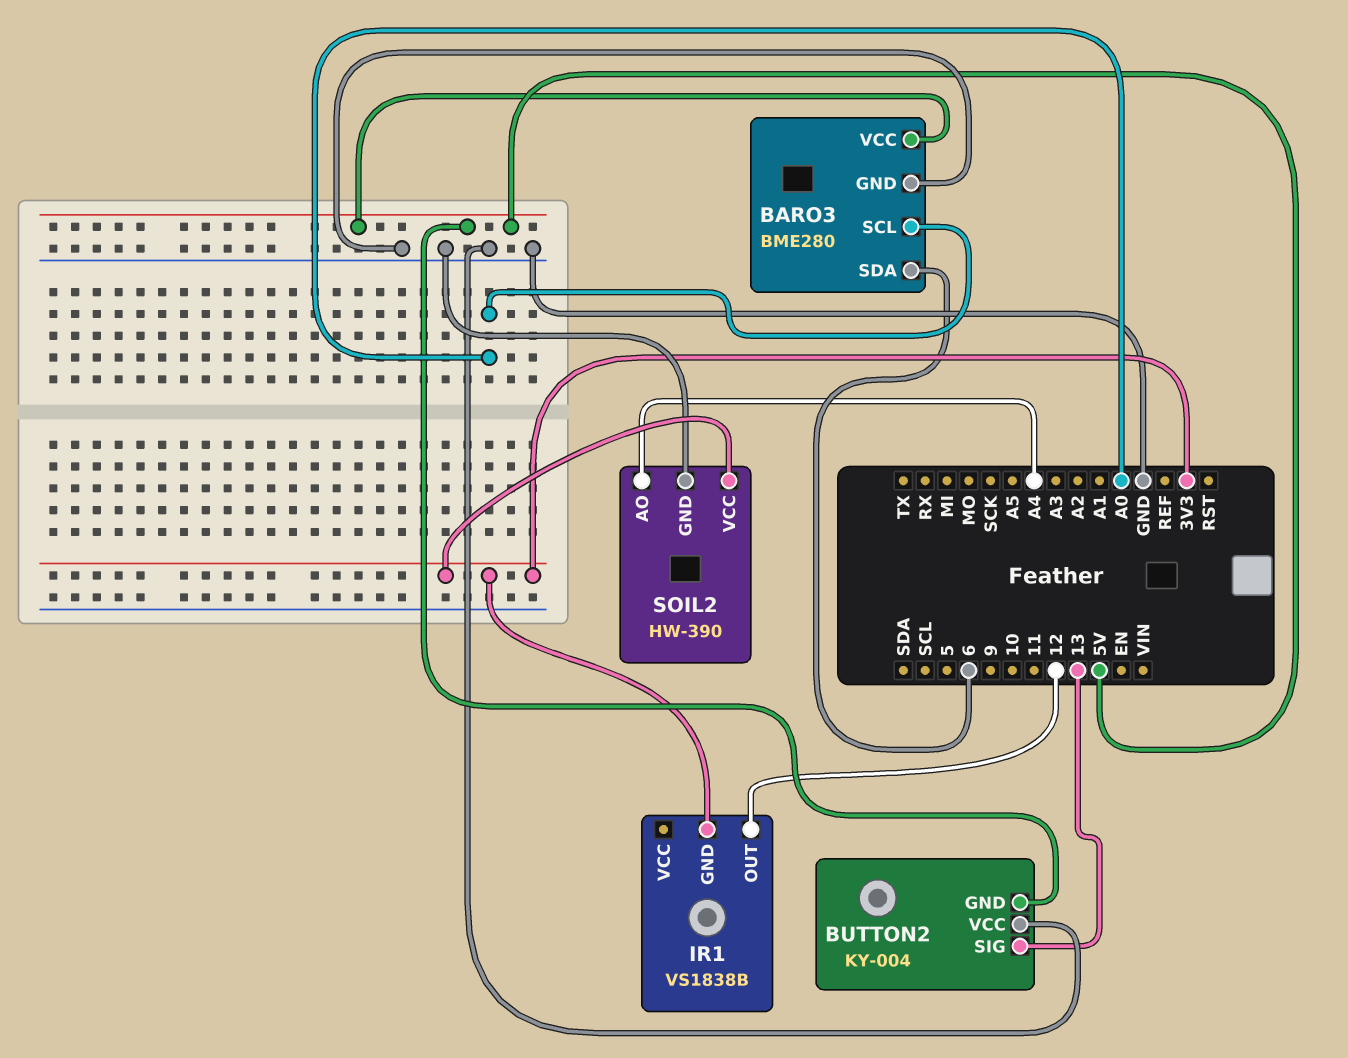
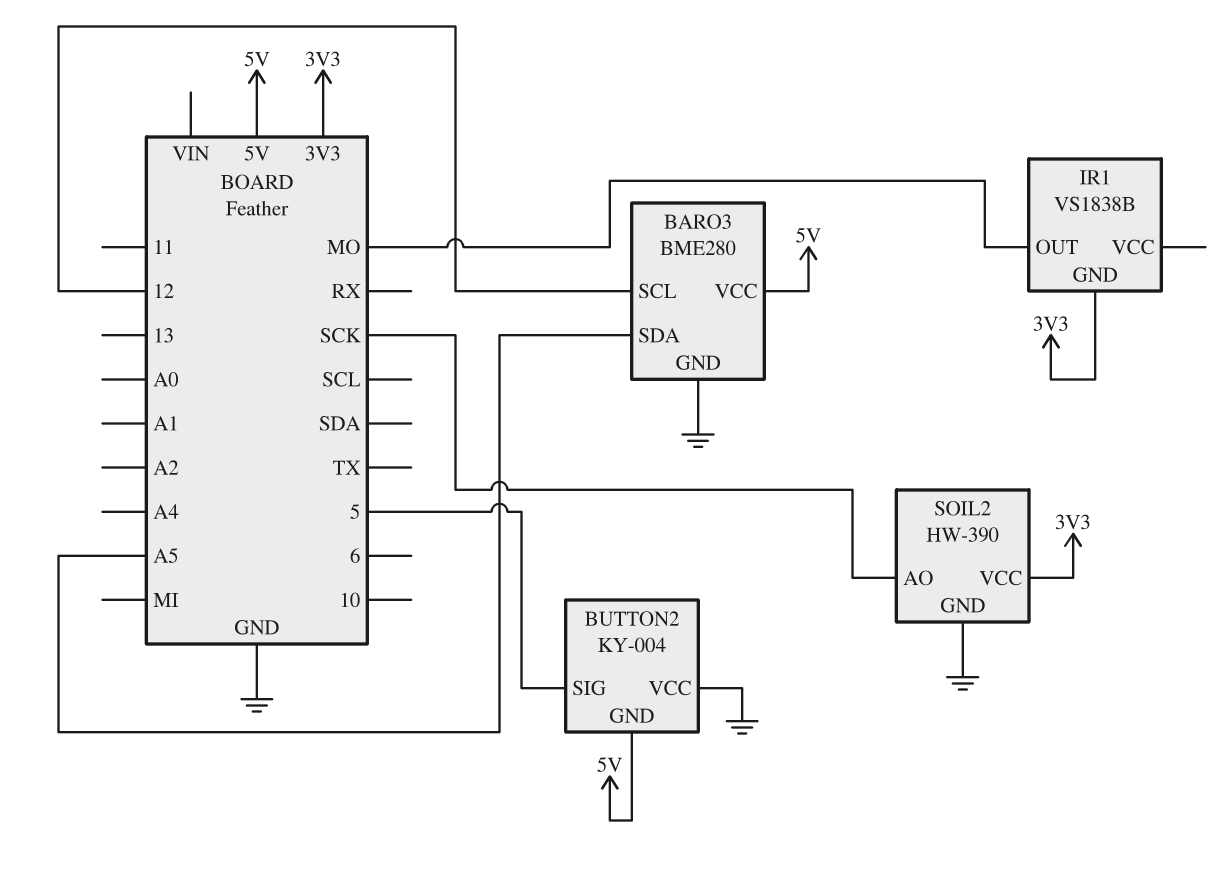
BARO3 pin SCL: A0 -> 12
BARO3 pin SDA: 6 -> A5
BUTTON2 pin SIG: 13 -> 5
IR1 pin OUT: 12 -> MO
SOIL2 pin AO: A4 -> SCK

